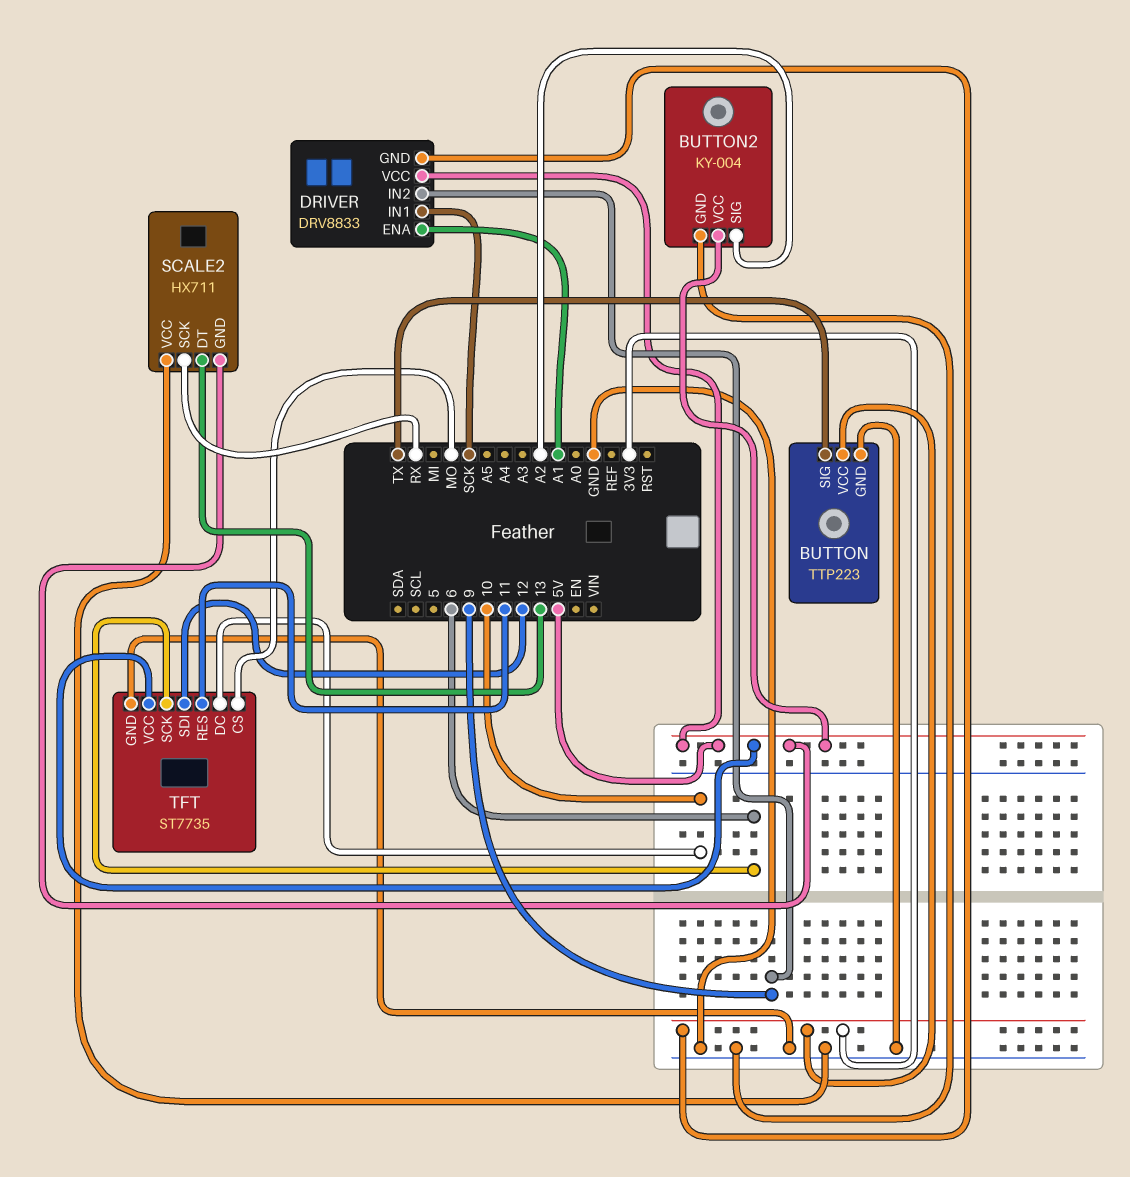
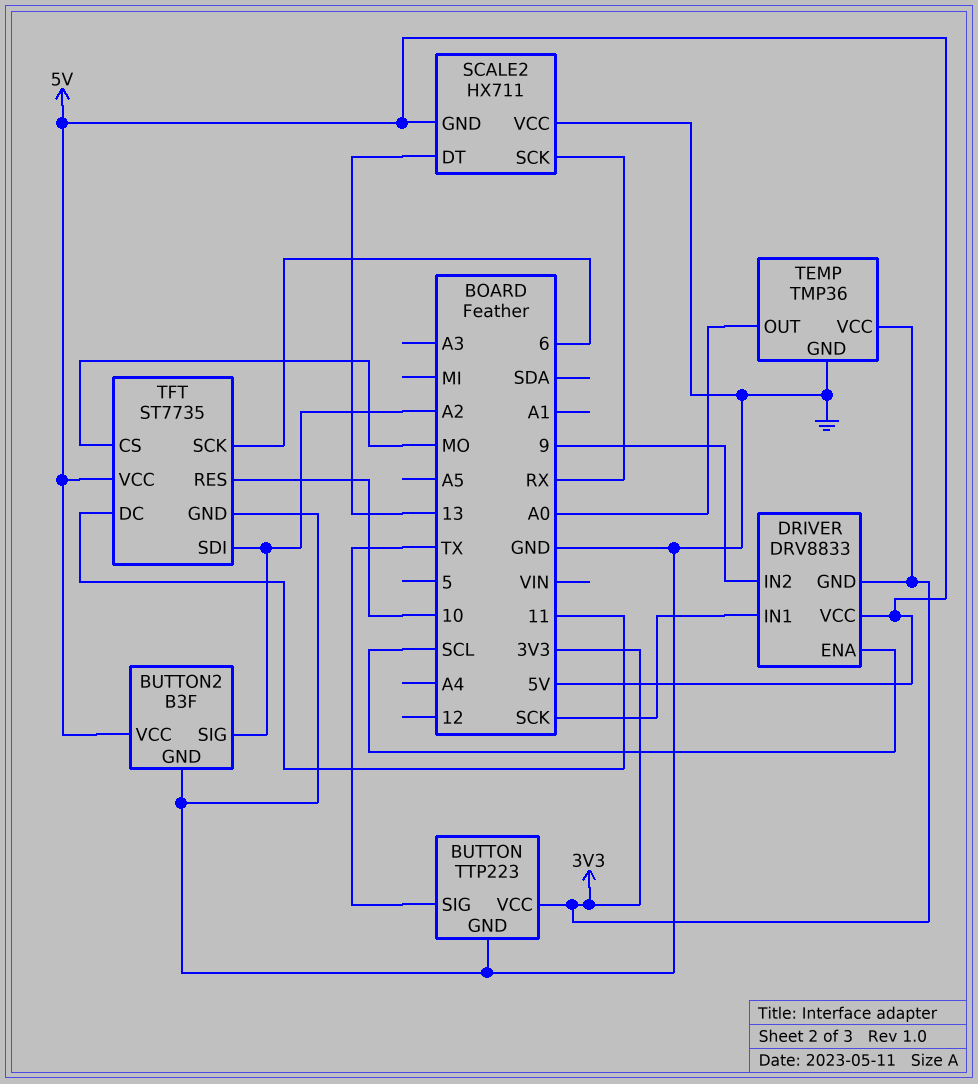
BUTTON2: KY-004 -> B3F
DRIVER pin ENA: A1 -> SCL
TEMP: none -> TMP36
TEMP pin GND: none -> GND
TEMP pin OUT: none -> A0
TEMP pin VCC: none -> 3V3
TFT pin DC: 10 -> 11
TFT pin RES: 11 -> 10
TFT pin SDI: 12 -> A2

